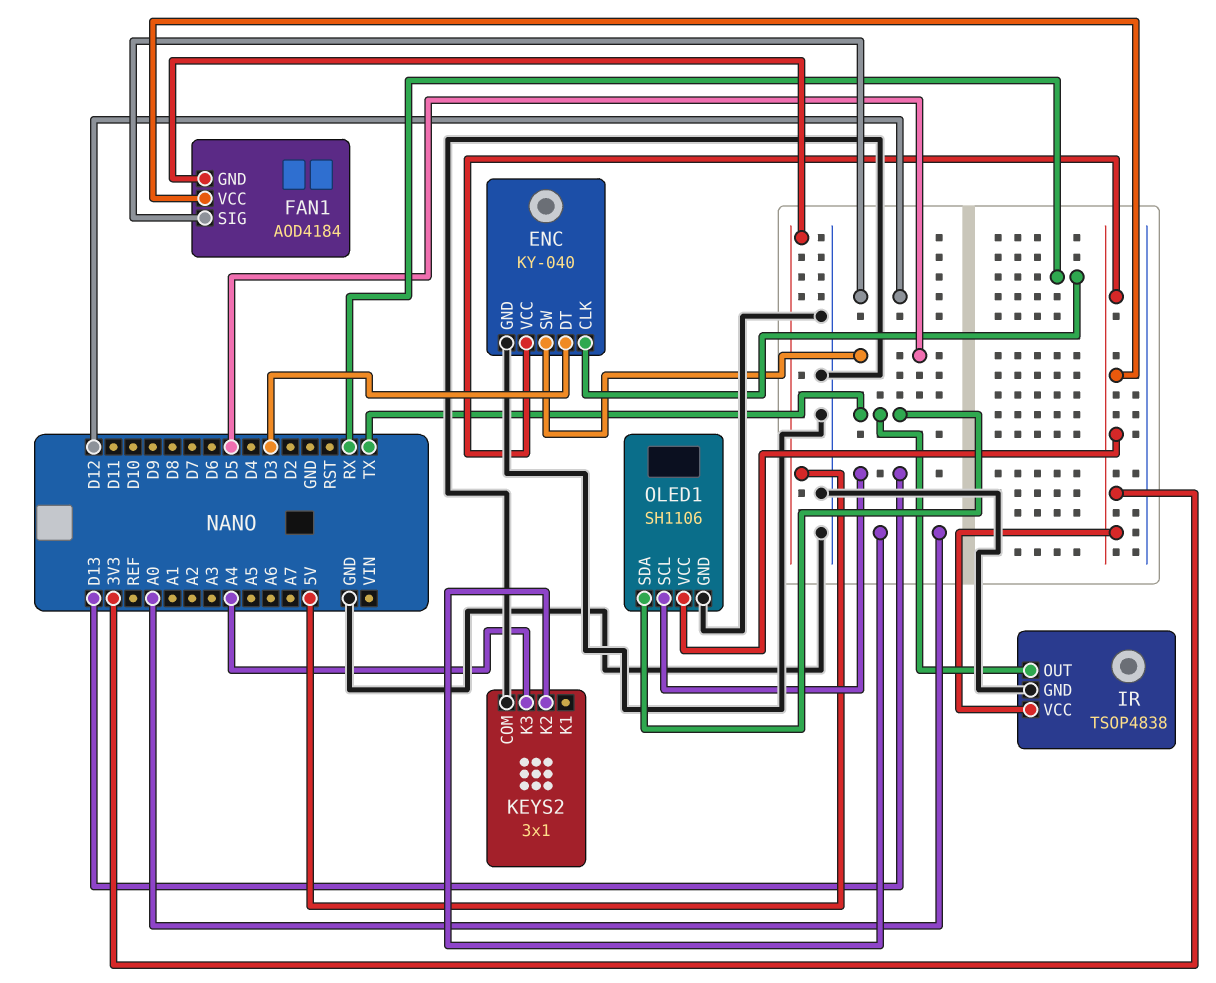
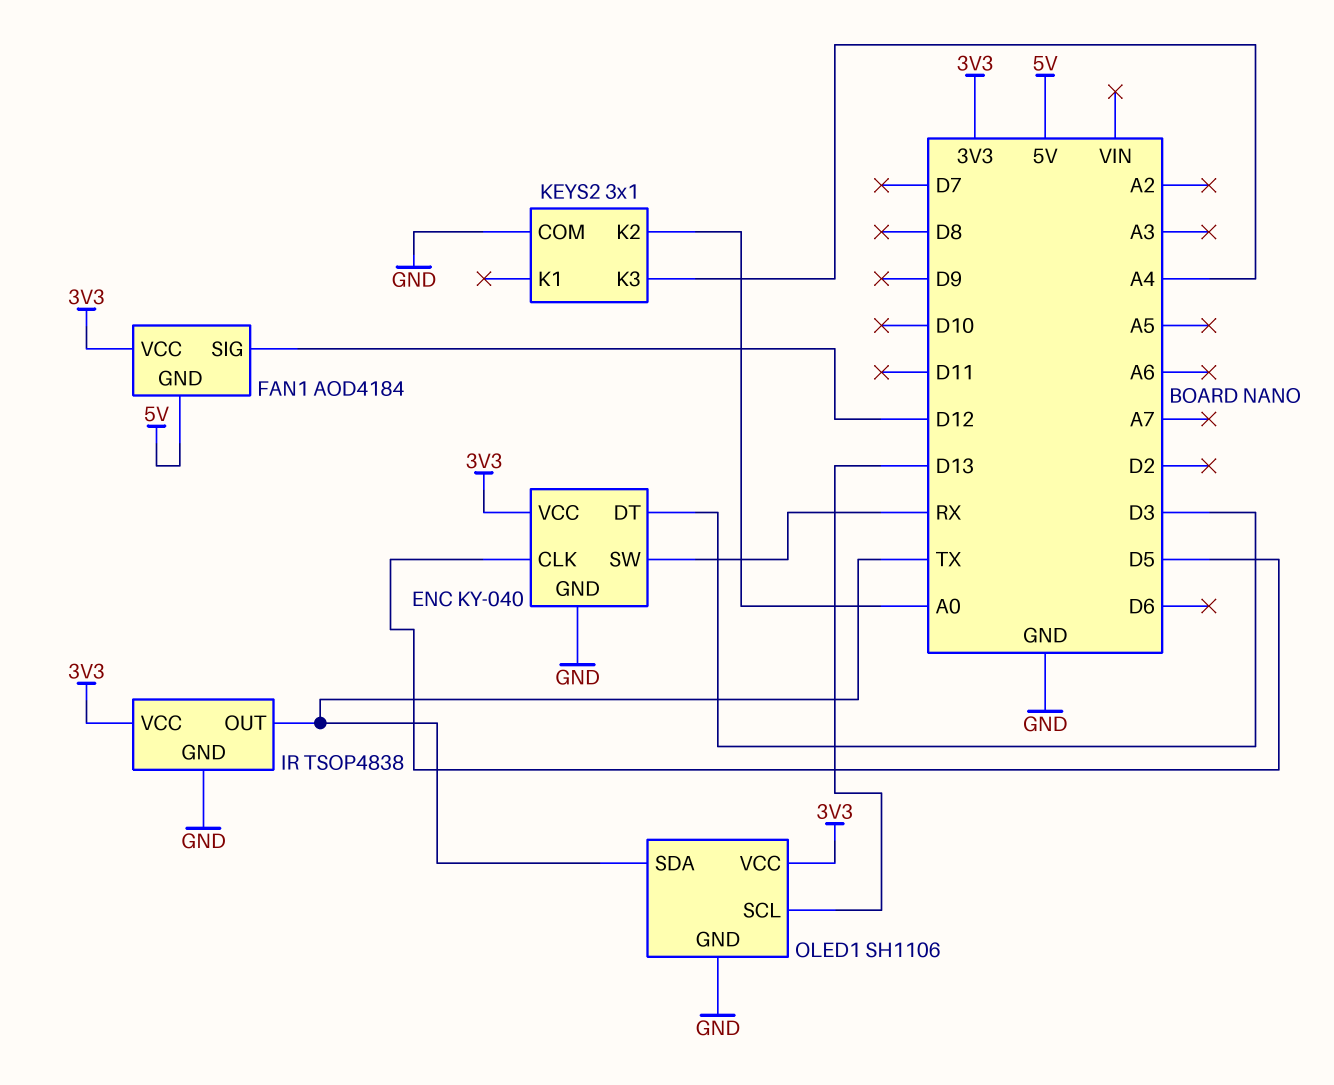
ENC pin CLK: RX -> D5
ENC pin SW: D5 -> RX

